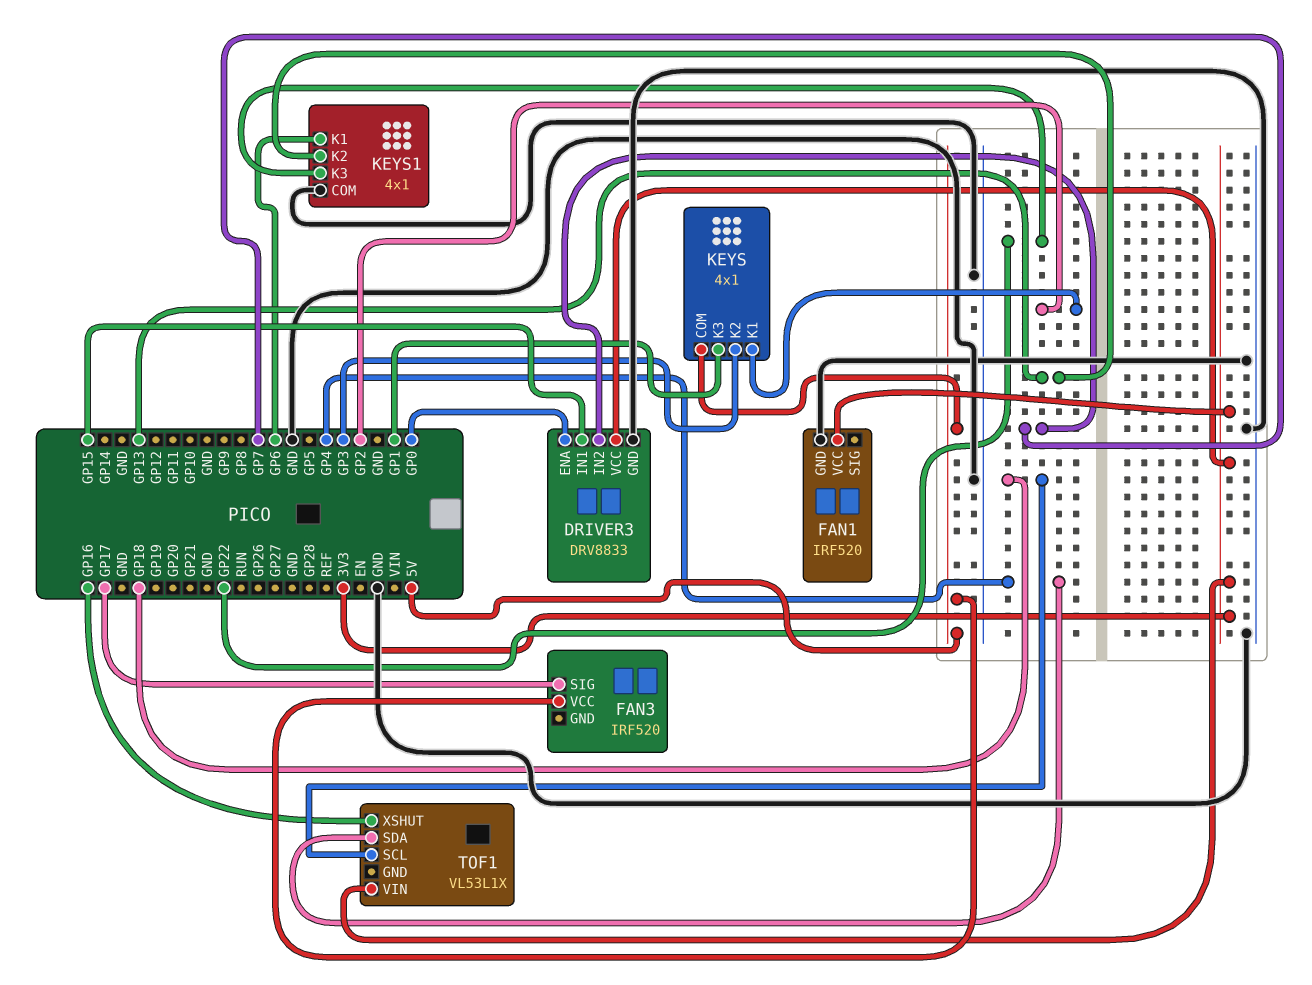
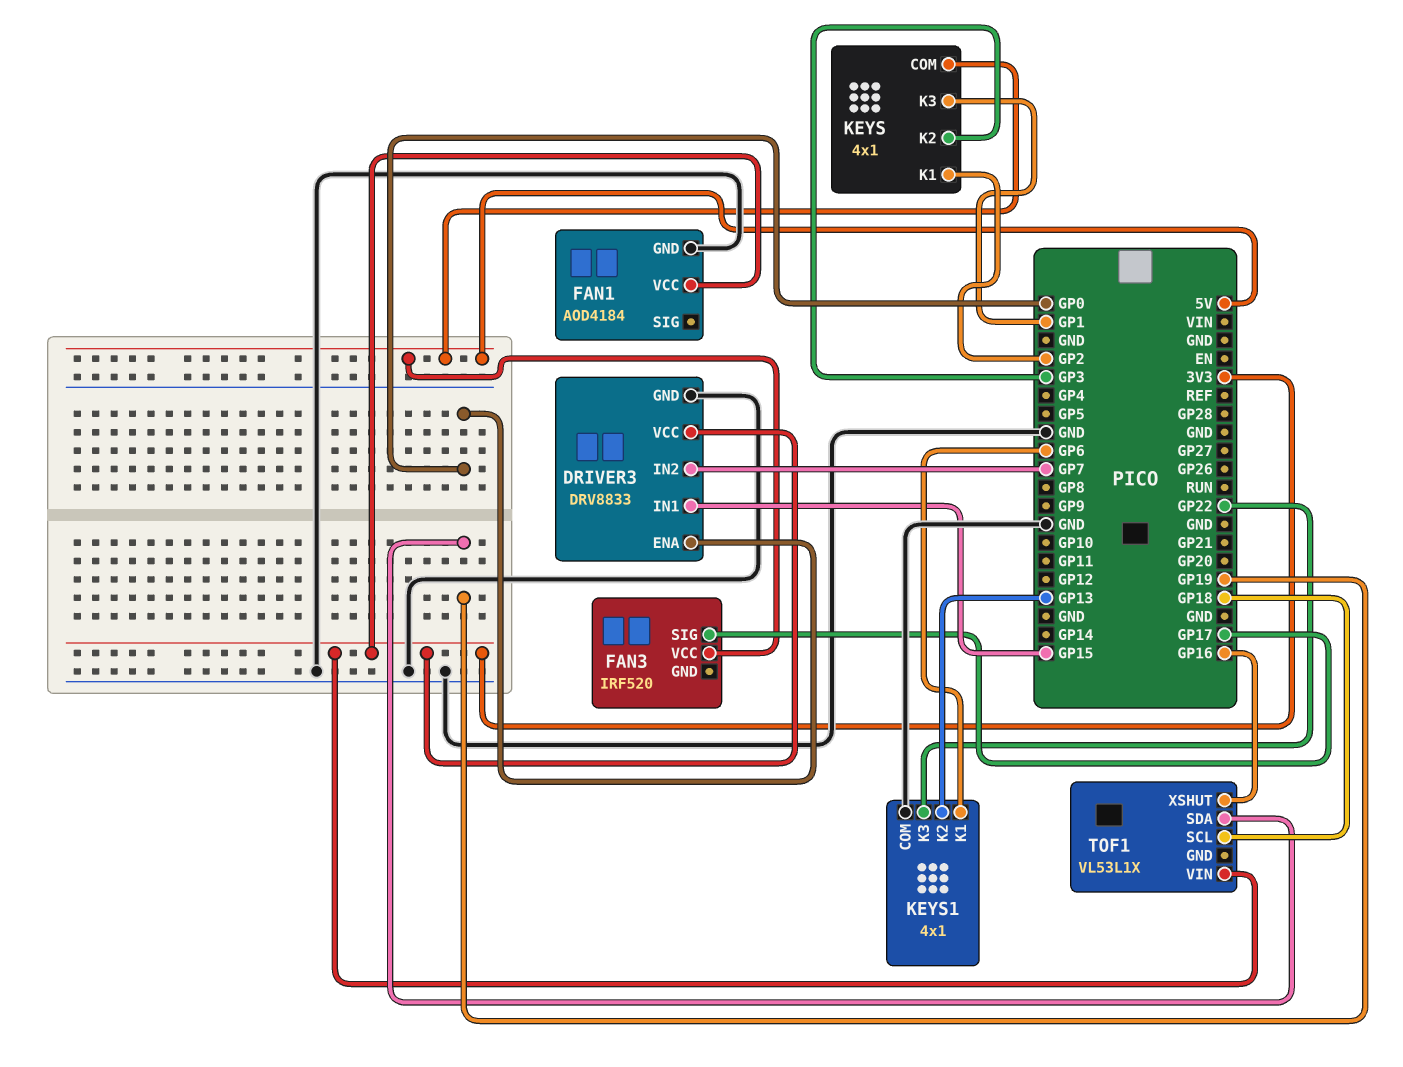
FAN1: IRF520 -> AOD4184
TOF1 pin SDA: GP4 -> GP19

